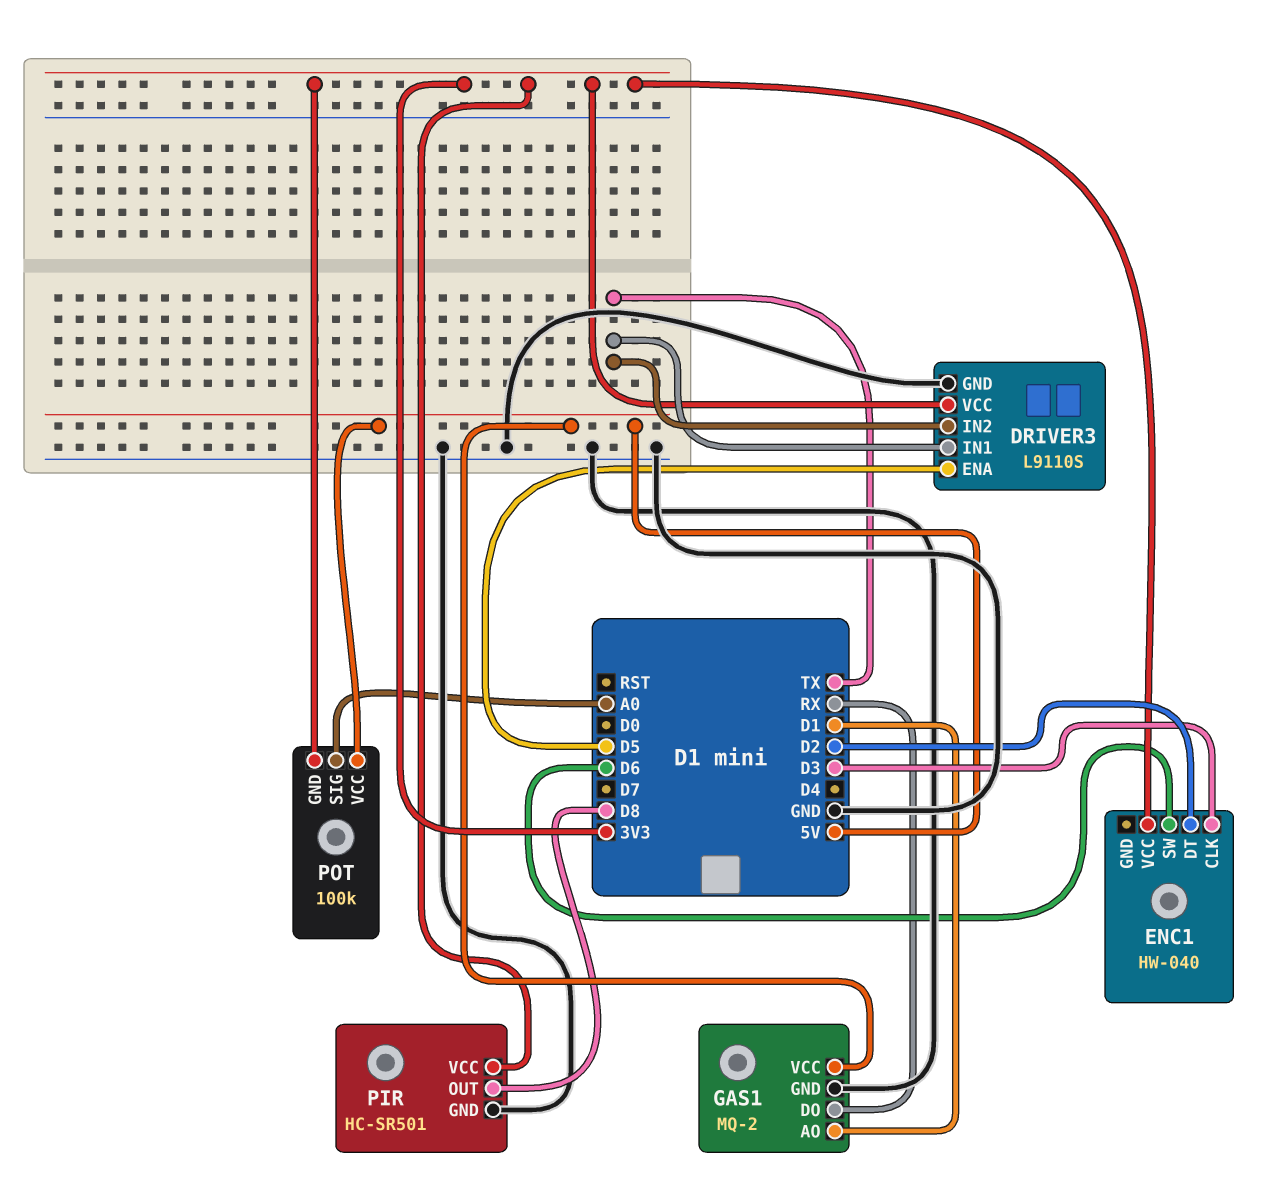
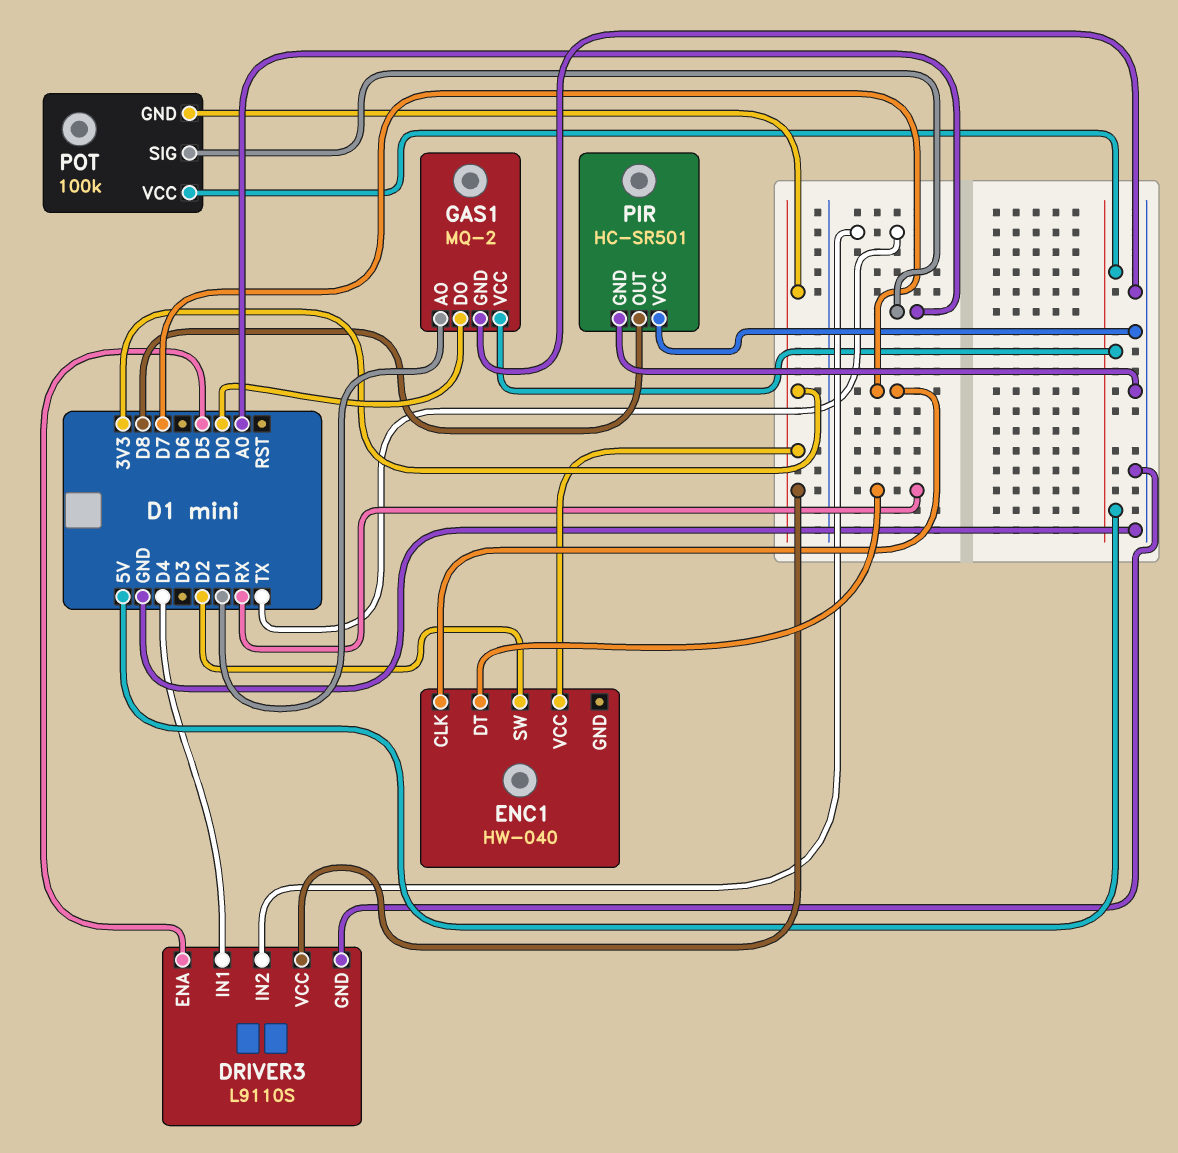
DRIVER3 pin IN1: TX -> D4
ENC1 pin CLK: D3 -> D7
ENC1 pin DT: D2 -> RX
ENC1 pin SW: D6 -> D2
GAS1 pin DO: RX -> D0
PIR pin VCC: 3V3 -> GND

